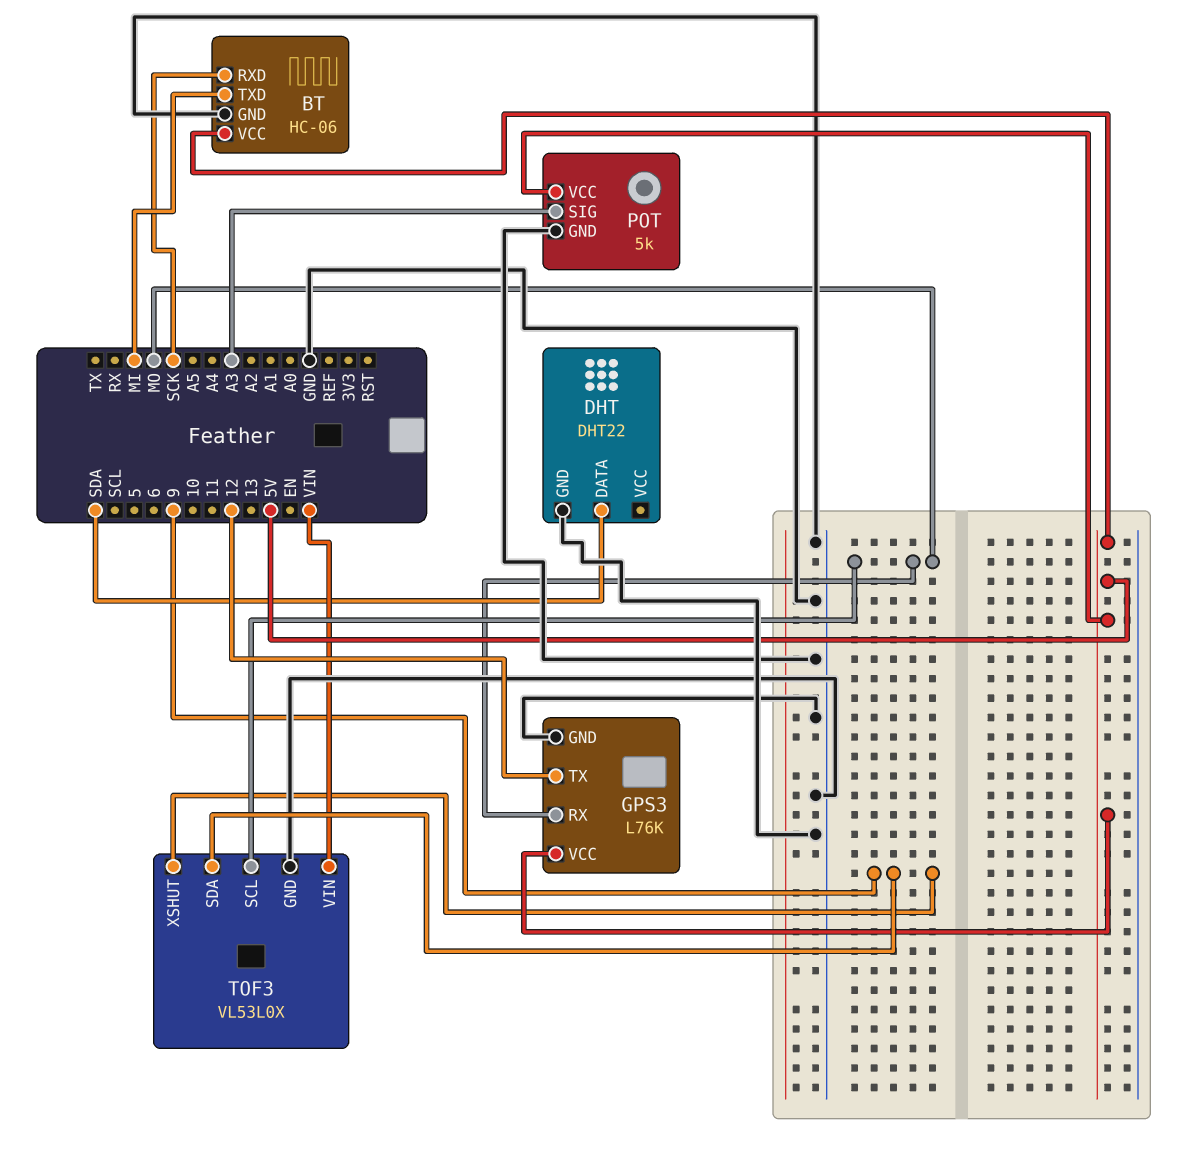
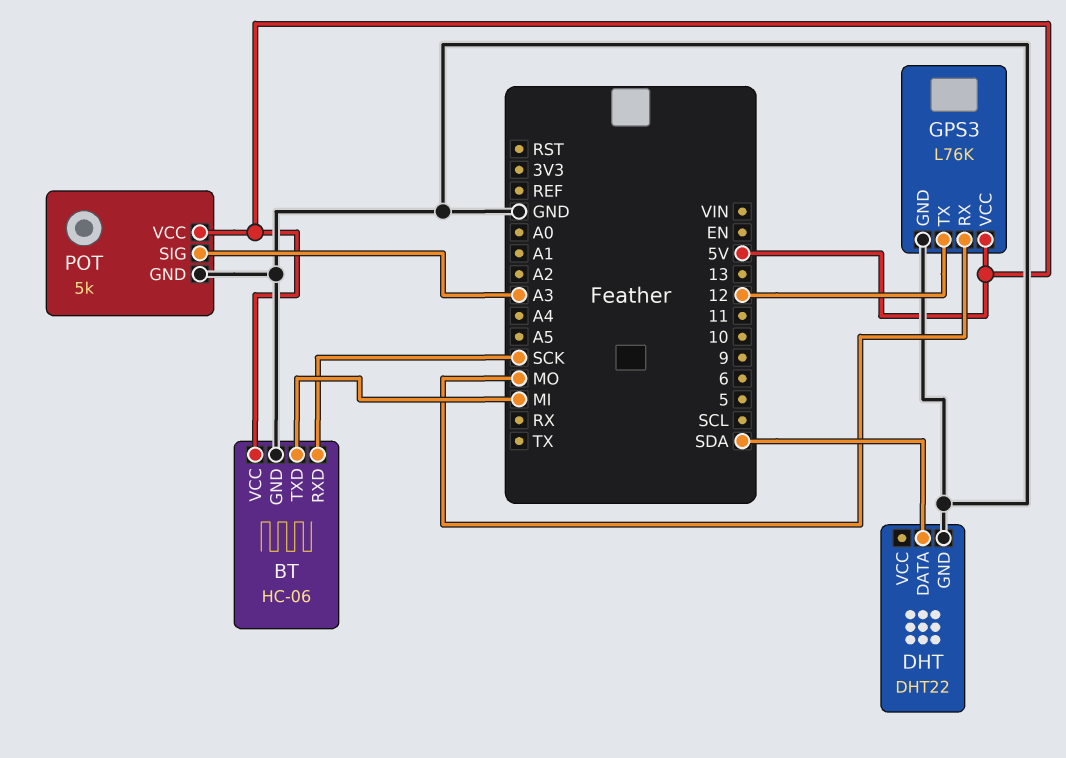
TOF3: VL53L0X -> none
TOF3 pin GND: GND -> none
TOF3 pin SCL: MO -> none
TOF3 pin SDA: 9 -> none
TOF3 pin VIN: VIN -> none
TOF3 pin XSHUT: 9 -> none

